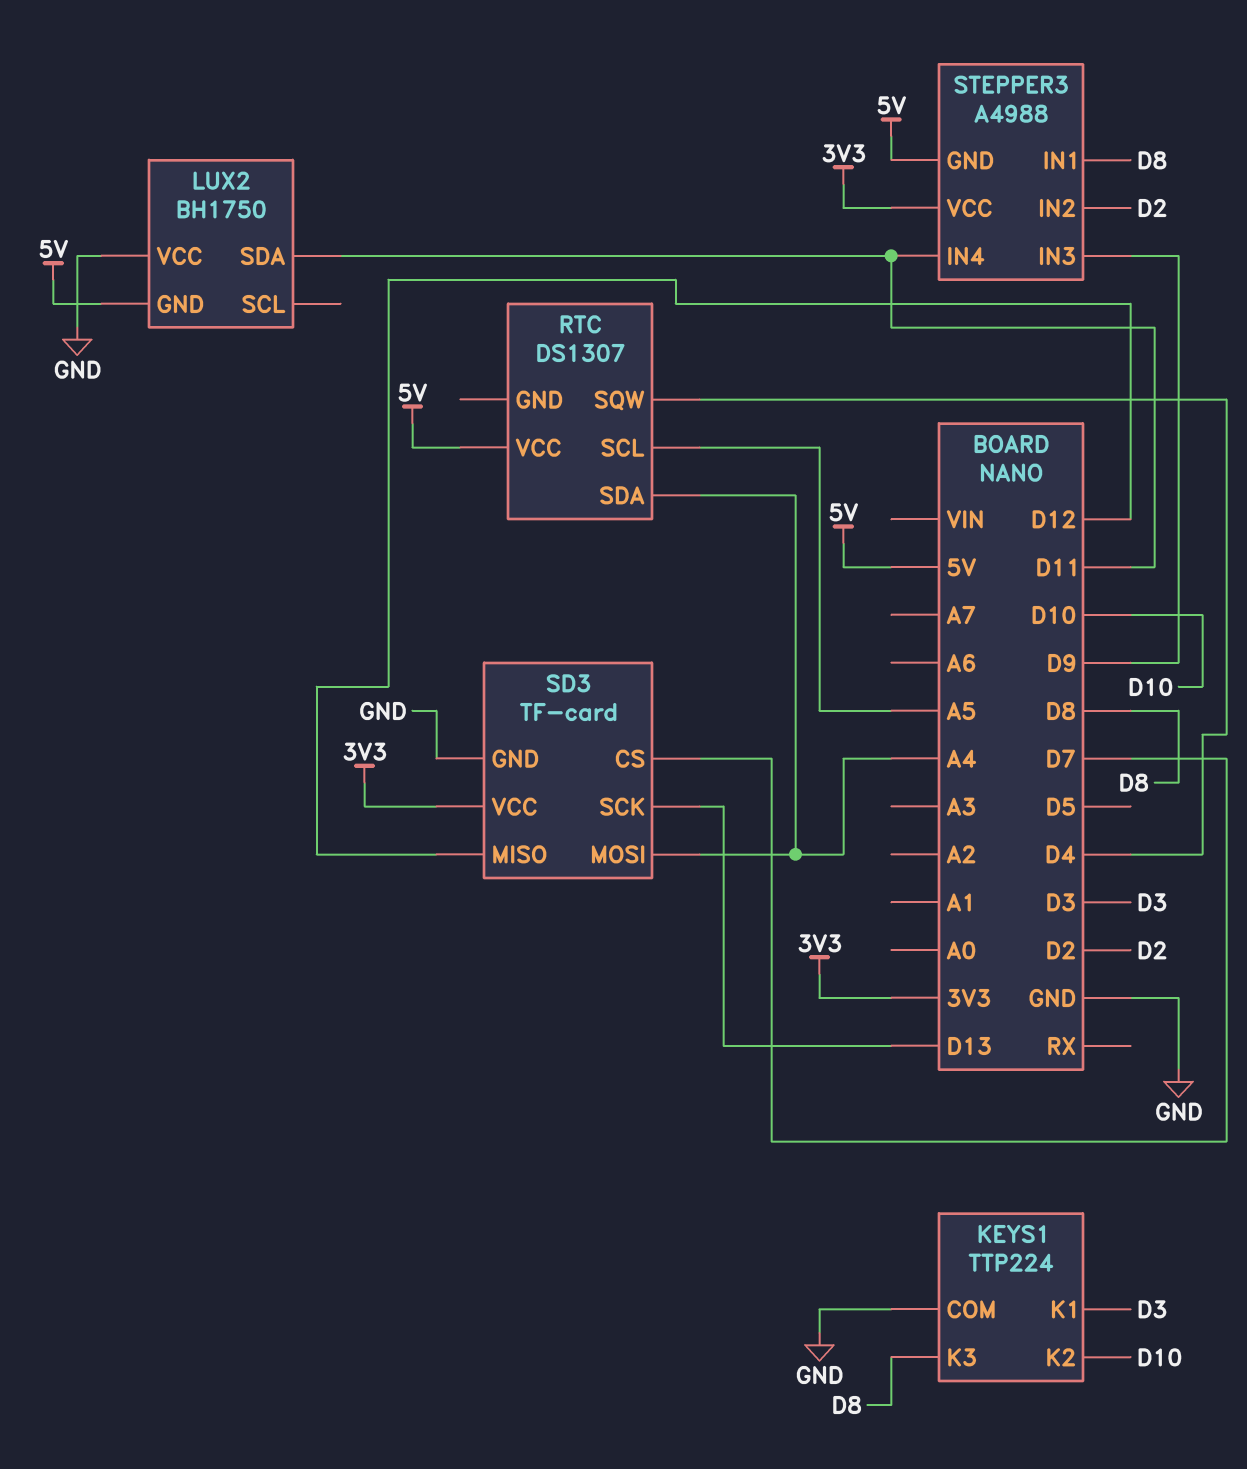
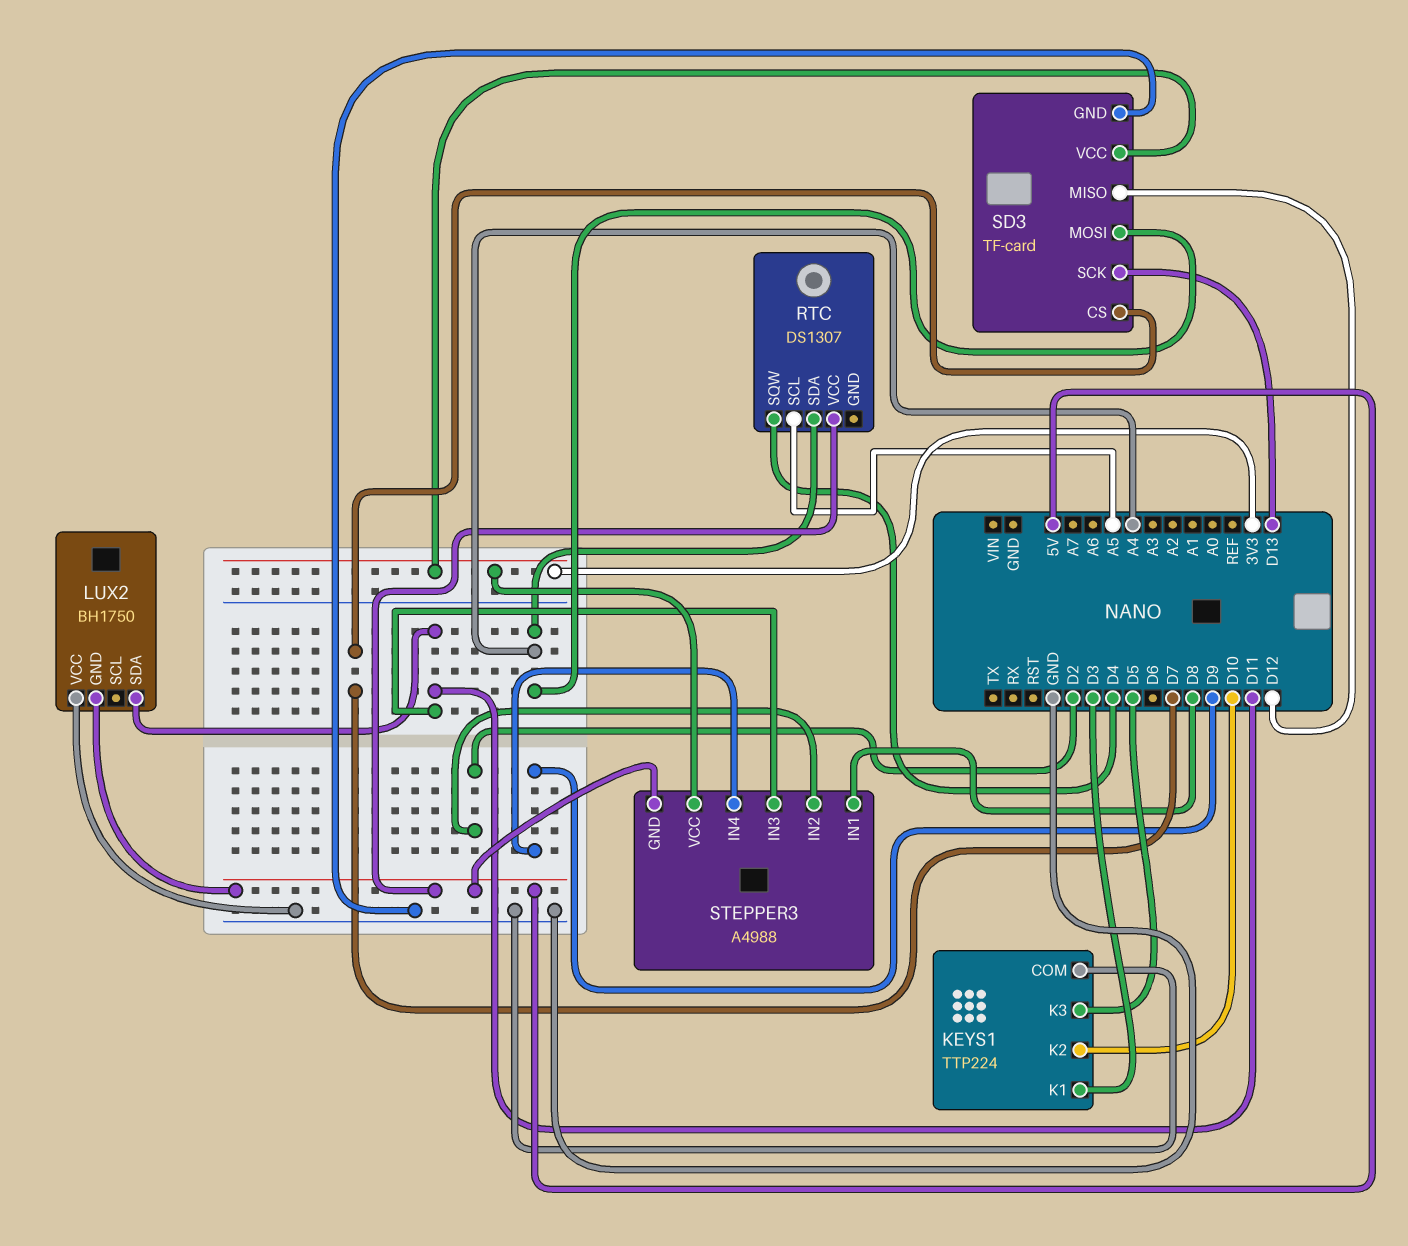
KEYS1 pin K3: D8 -> D5
STEPPER3 pin IN3: D9 -> D11
STEPPER3 pin IN4: D11 -> D9

